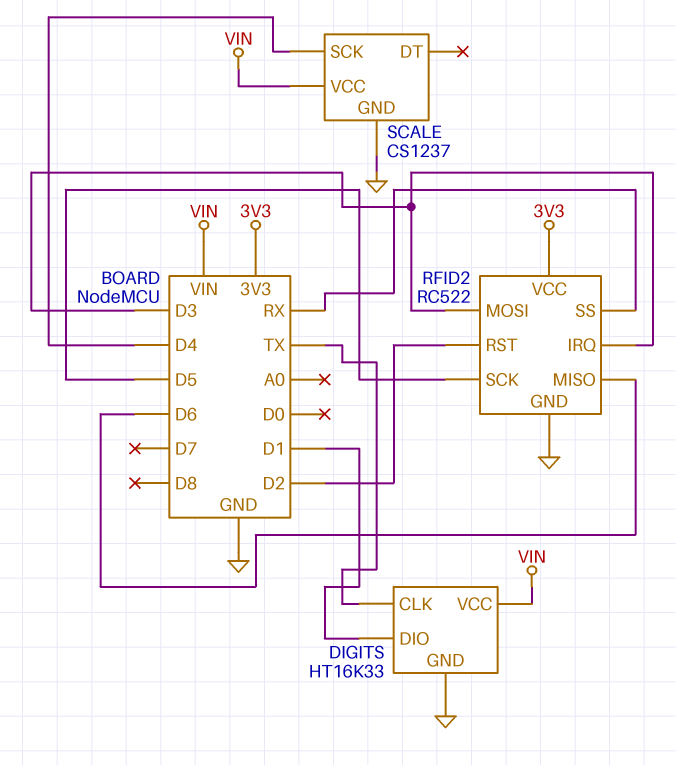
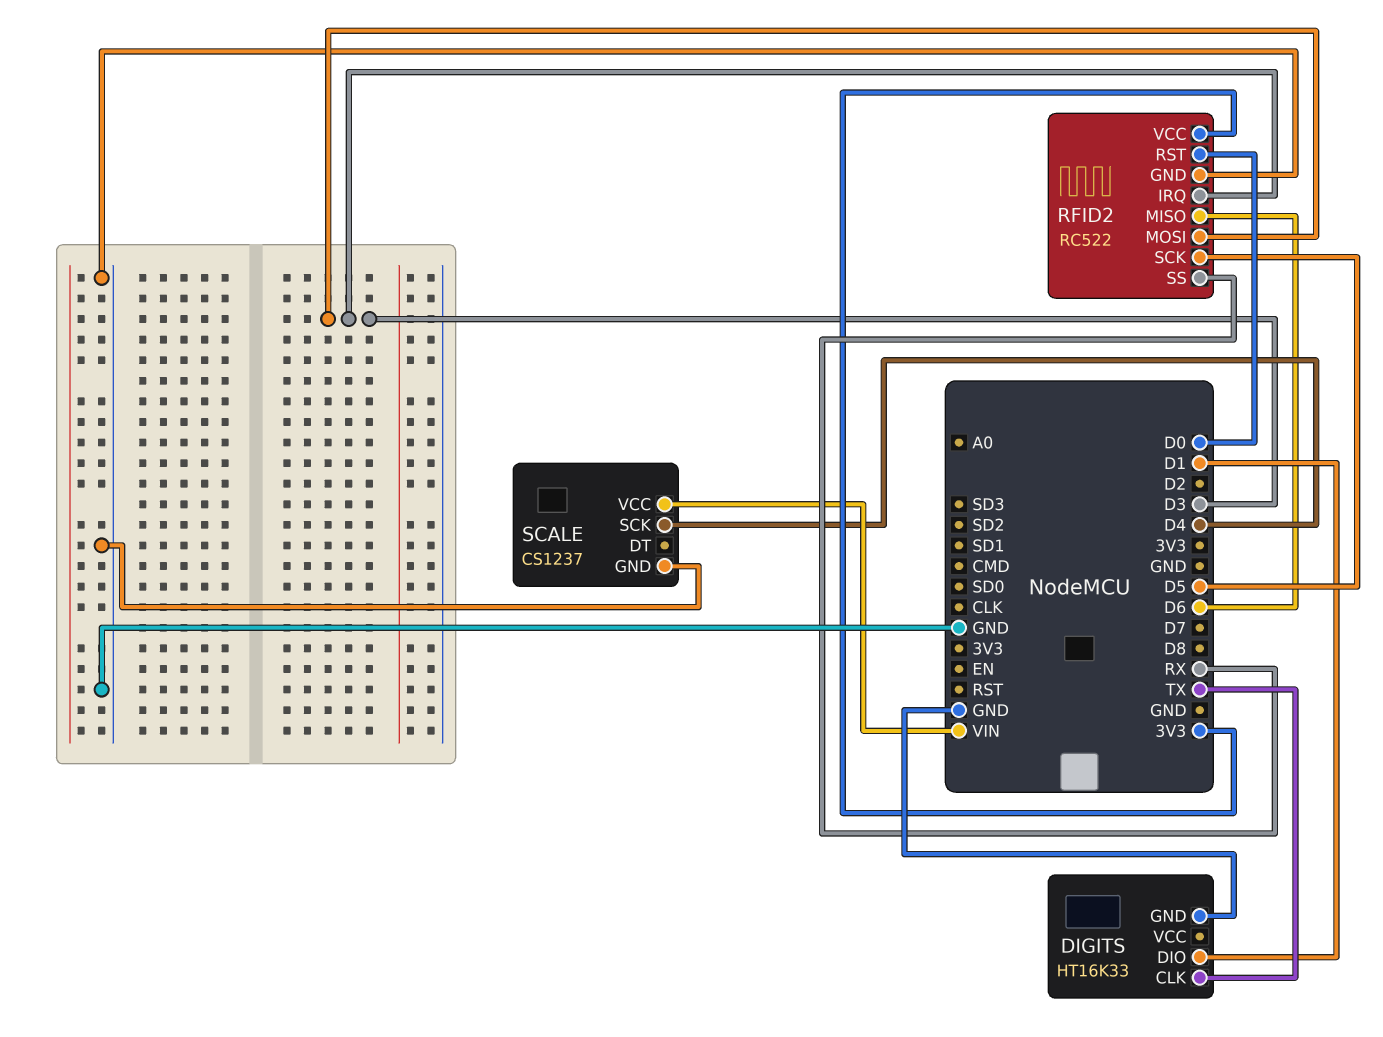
DIGITS pin VCC: VIN -> none
RFID2 pin RST: D2 -> D0

